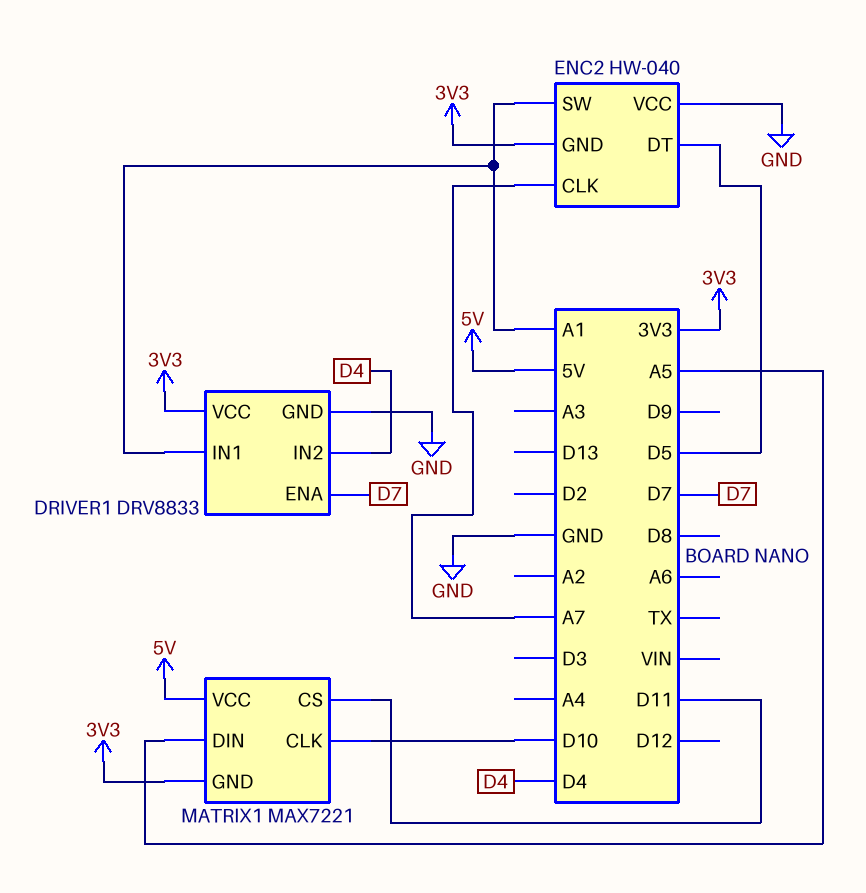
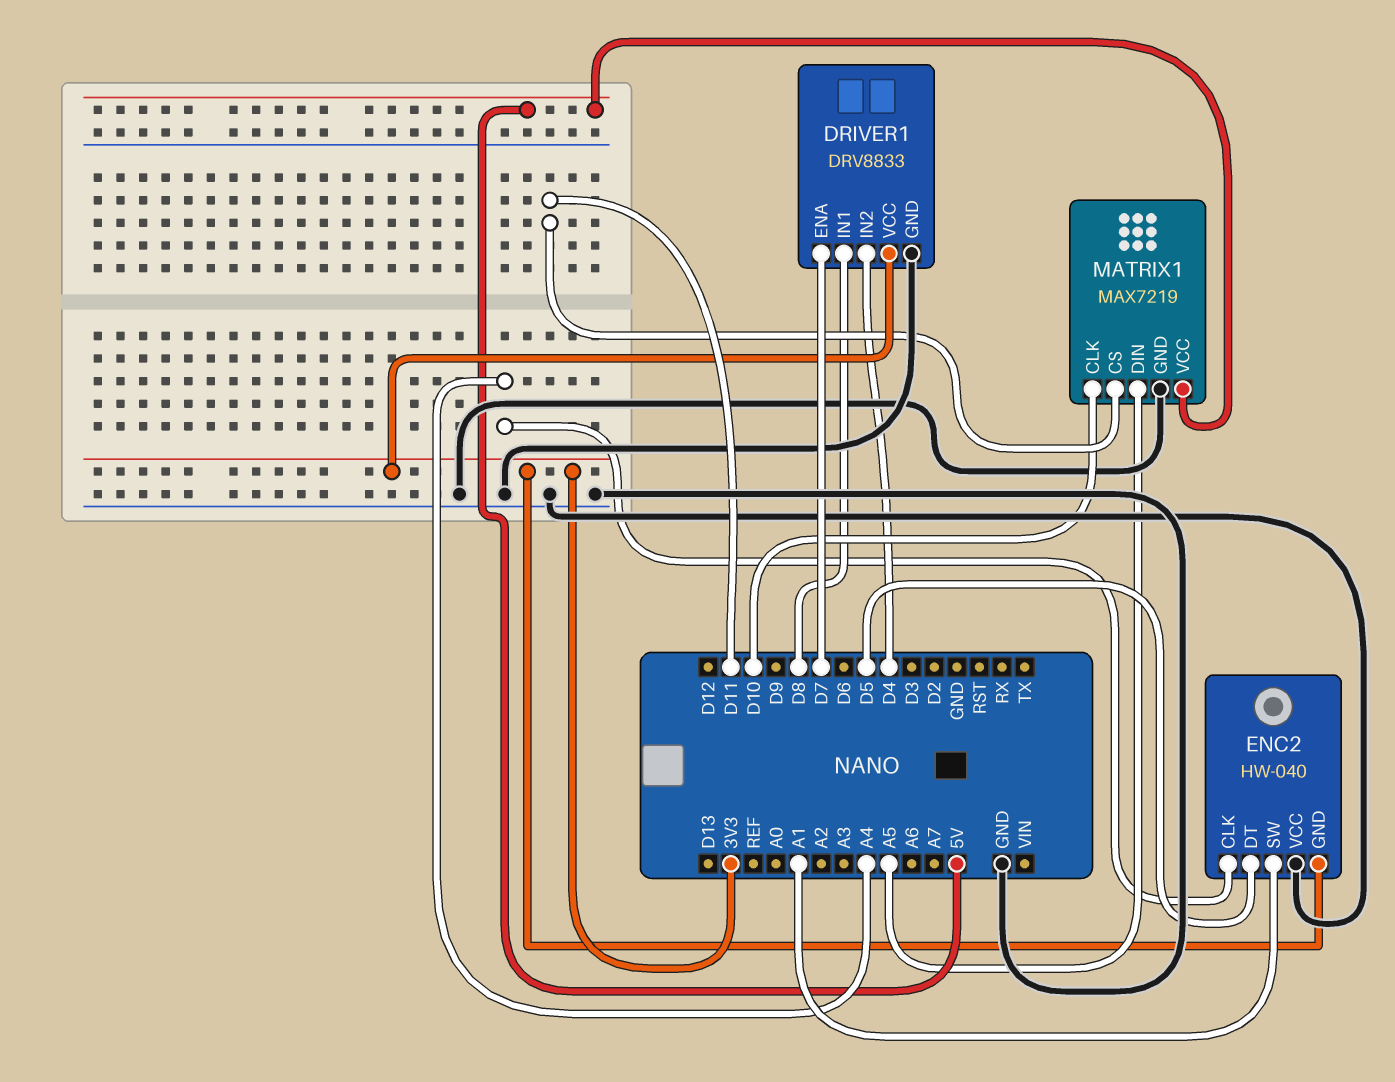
DRIVER1 pin IN1: A1 -> D8
ENC2 pin CLK: A7 -> A4
MATRIX1: MAX7221 -> MAX7219
MATRIX1 pin GND: 3V3 -> GND

